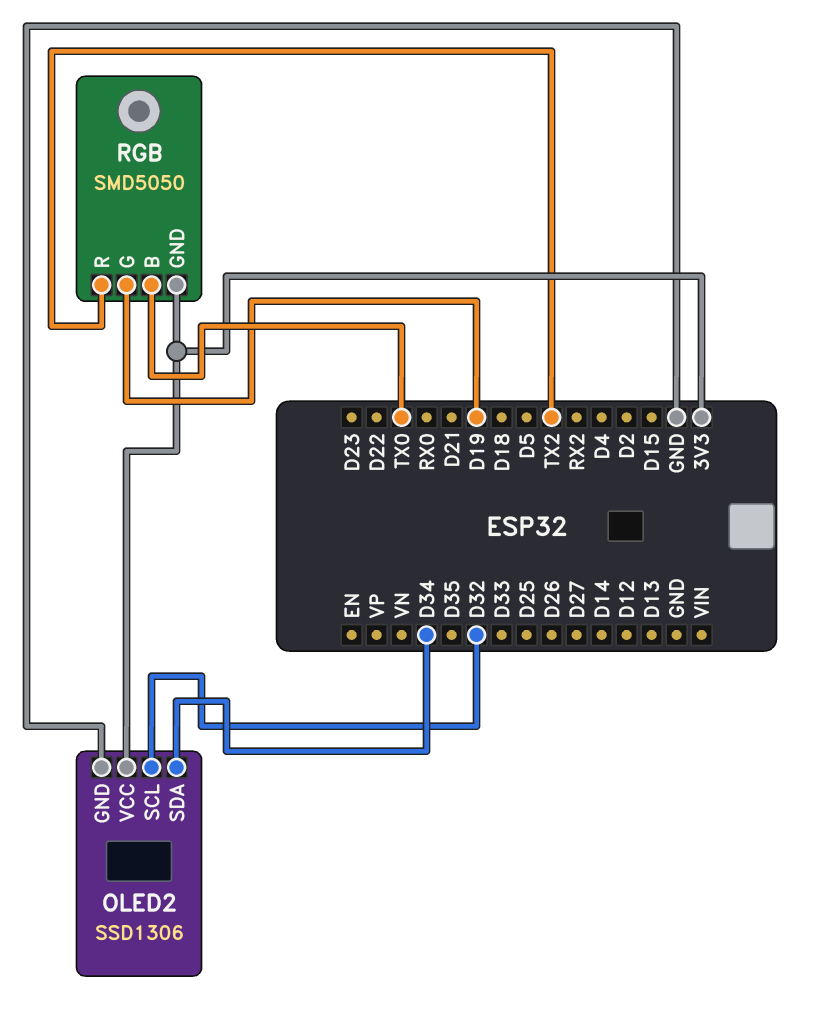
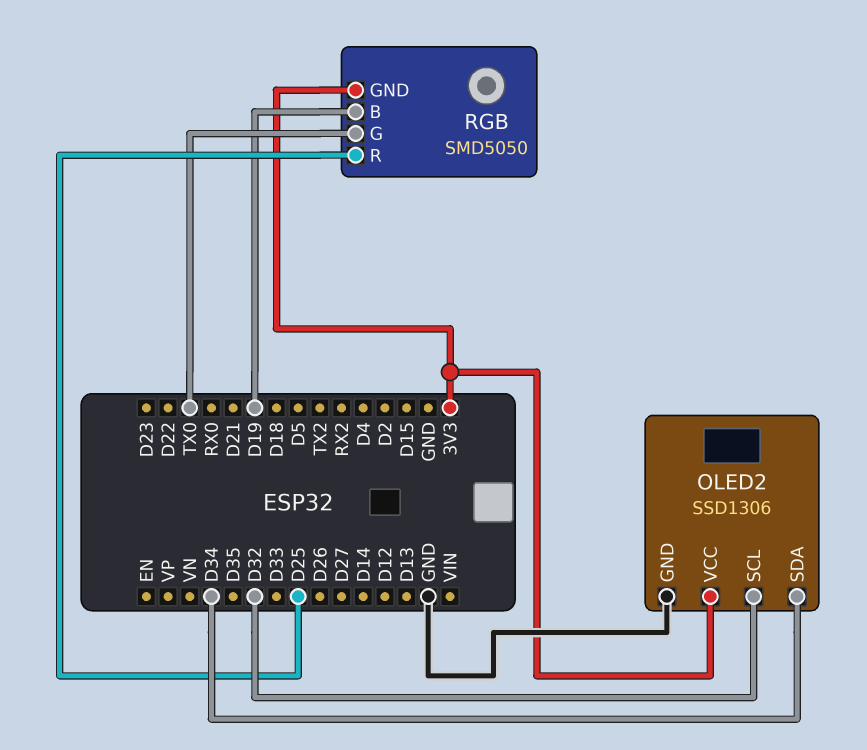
RGB pin B: TX0 -> D19
RGB pin G: D19 -> TX0
RGB pin R: TX2 -> D25

